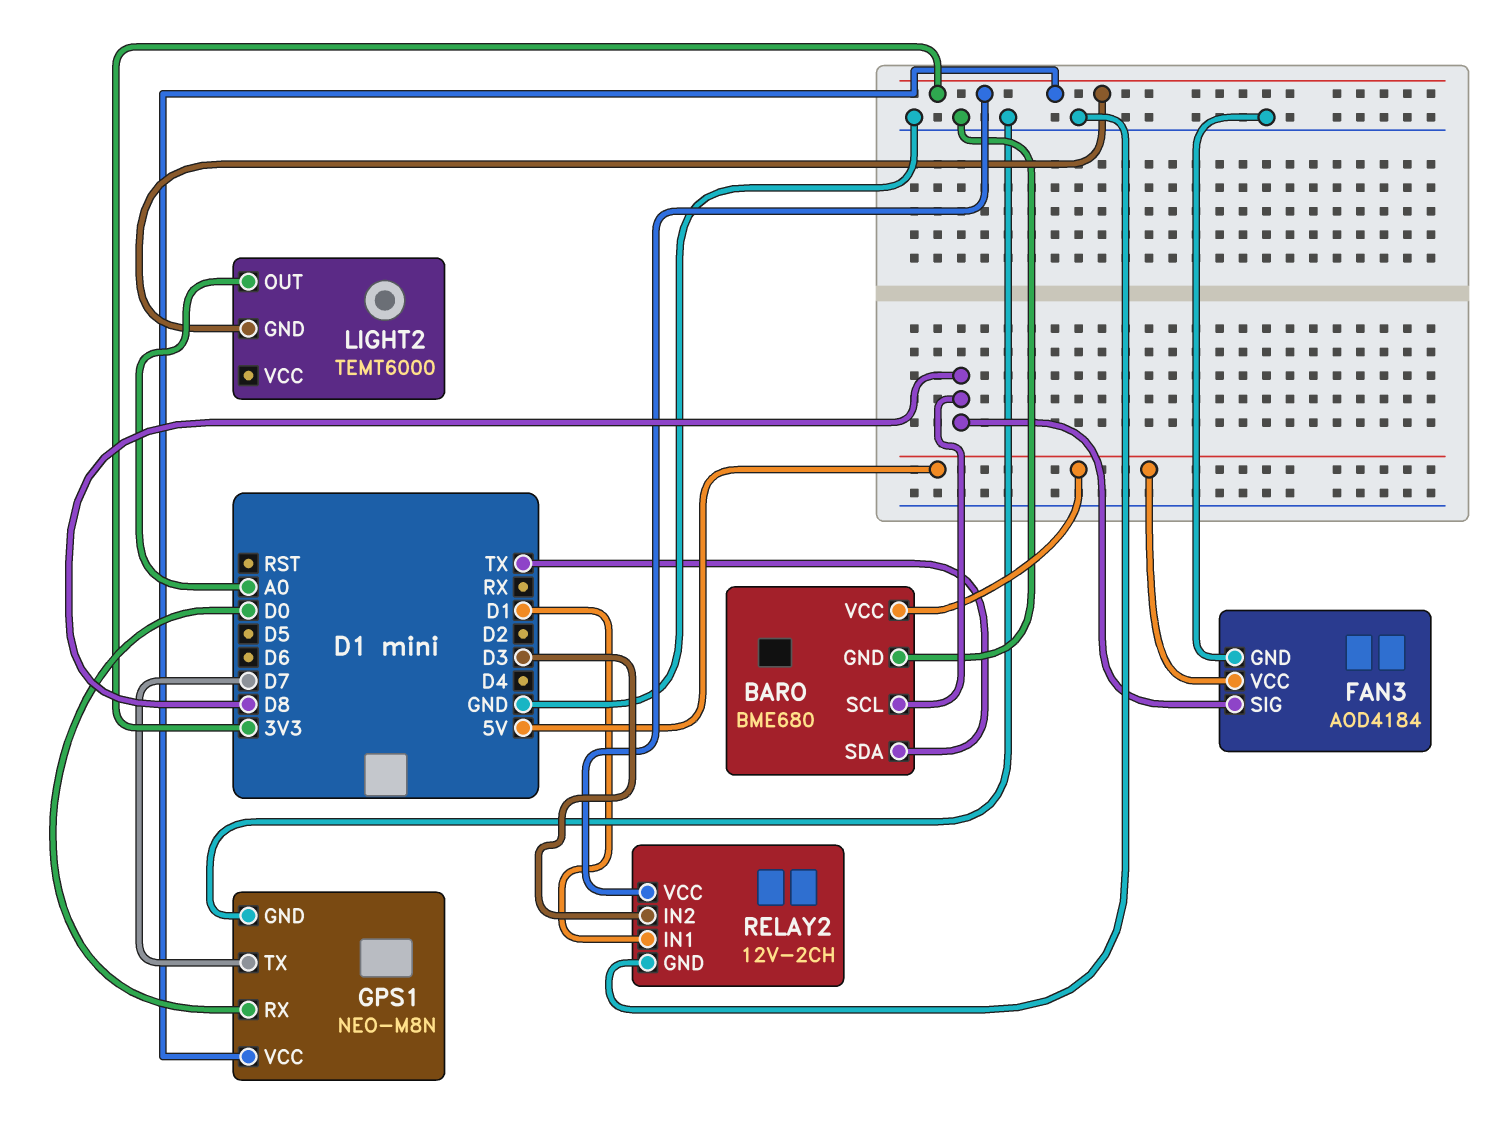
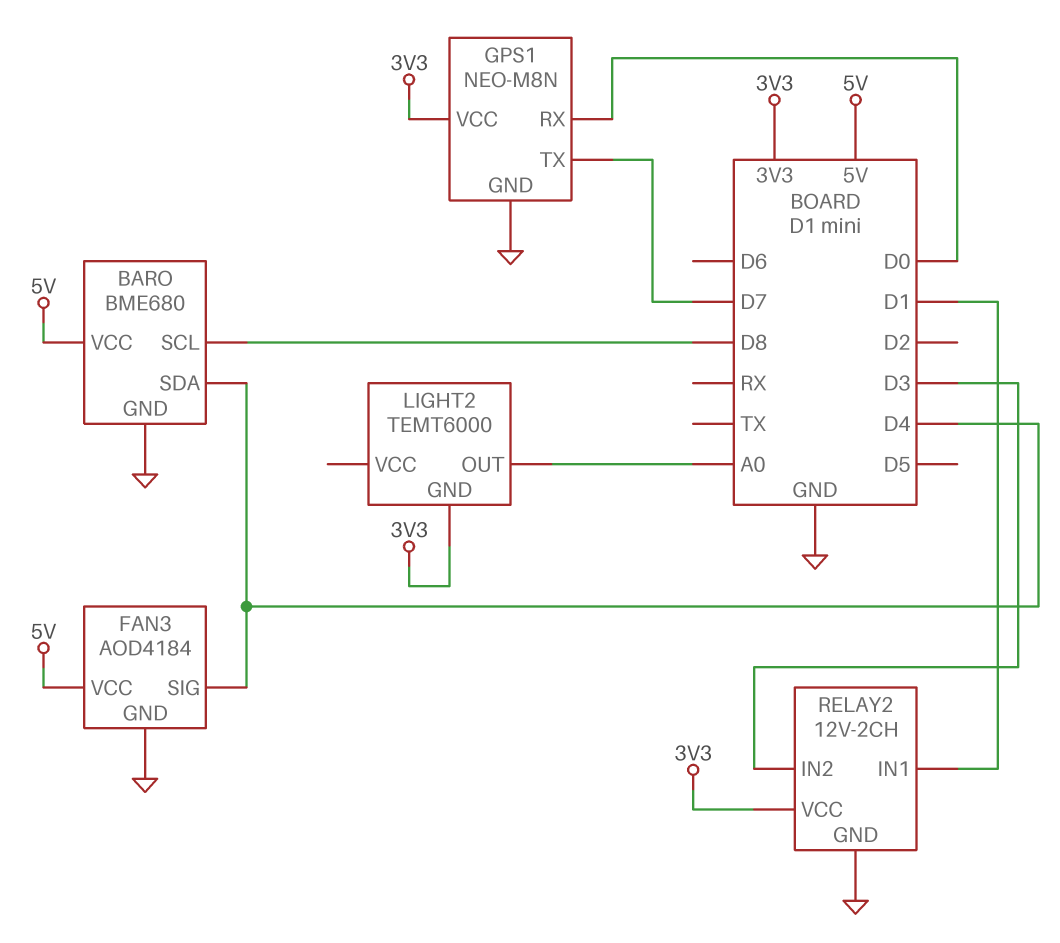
BARO pin SDA: TX -> D4
FAN3 pin SIG: D8 -> D4

